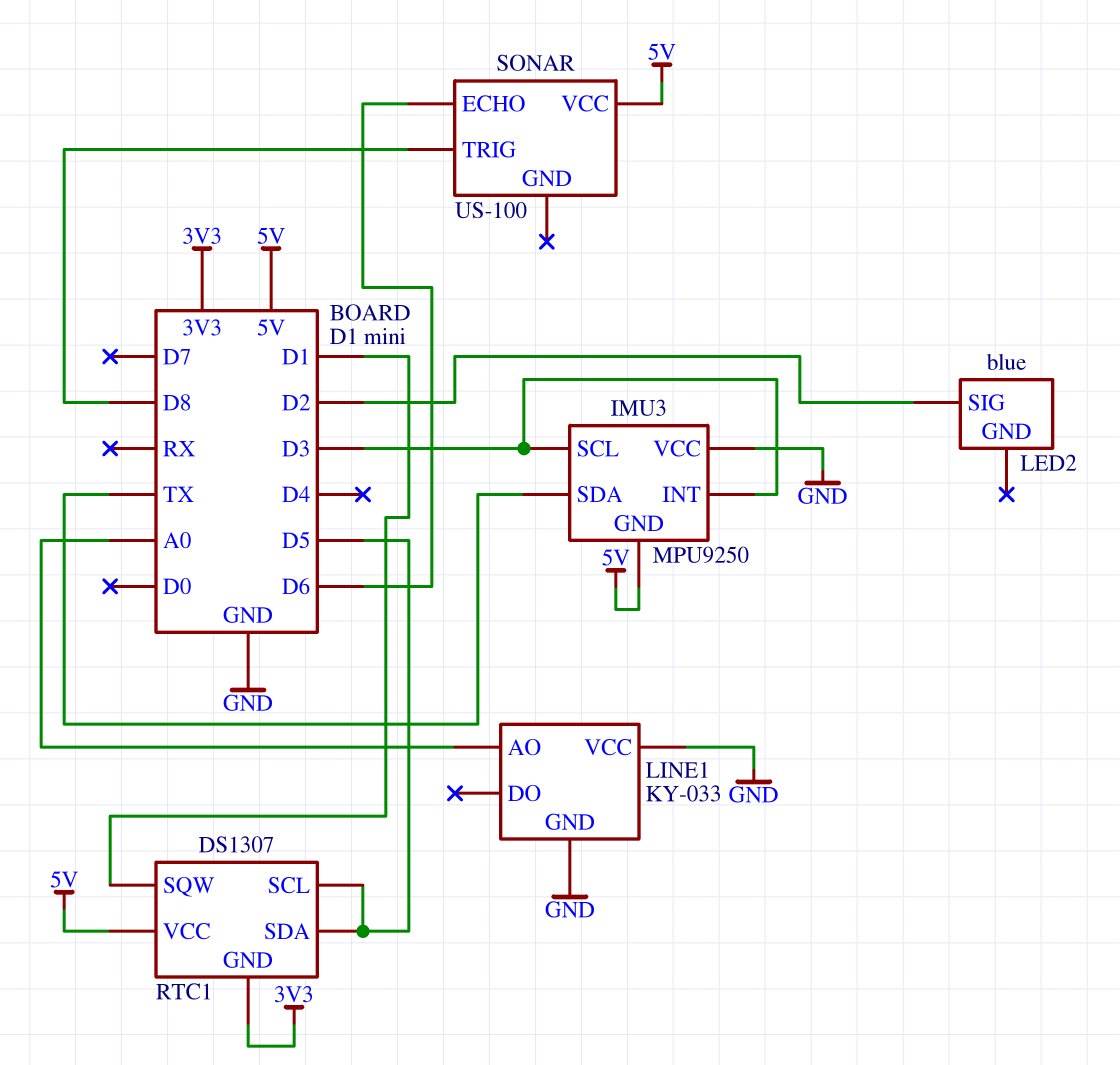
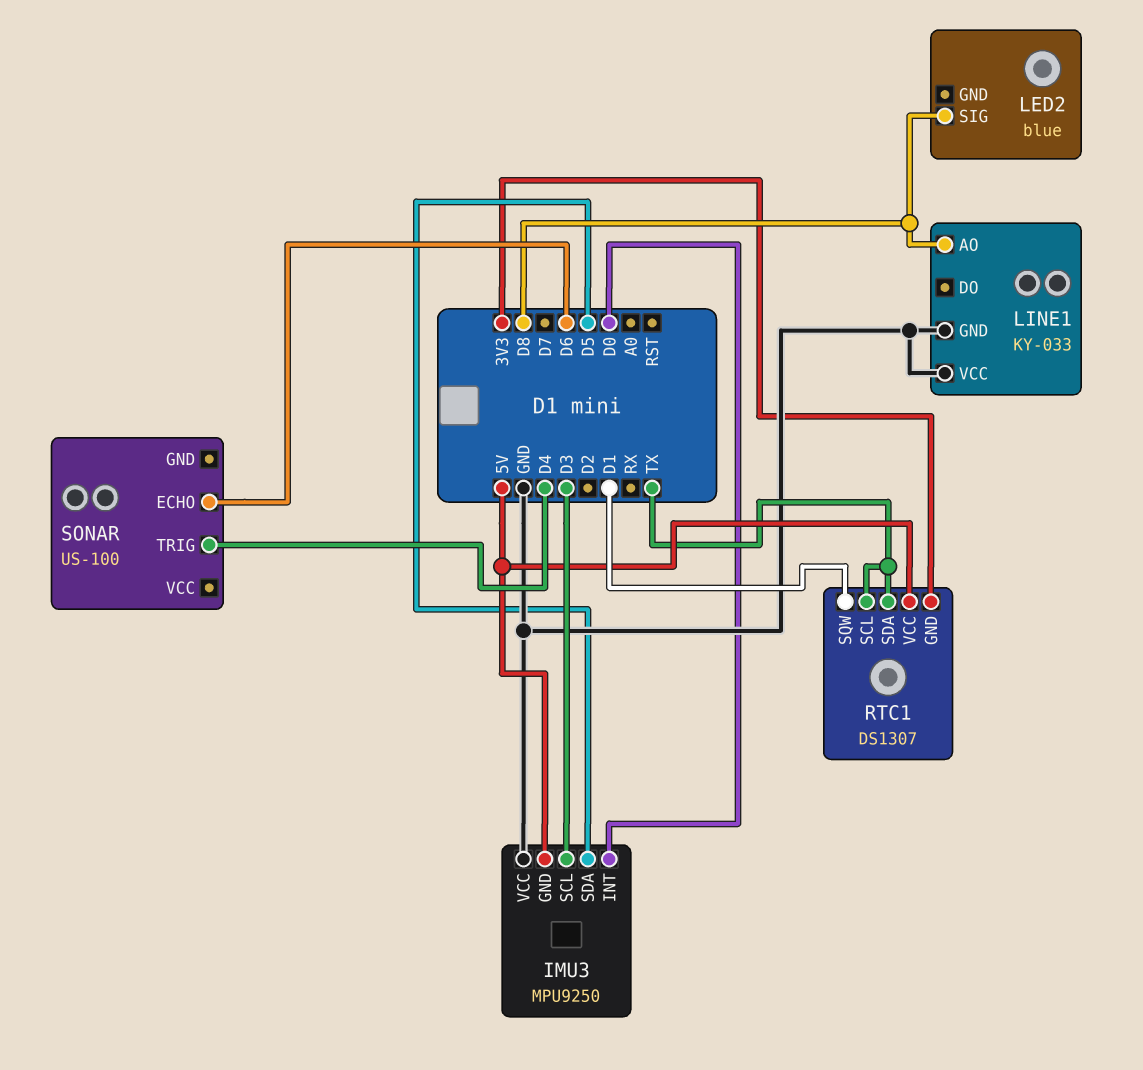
IMU3 pin INT: D3 -> D0
IMU3 pin SDA: TX -> D5
LED2 pin SIG: D2 -> D8
LINE1 pin AO: A0 -> D8
RTC1 pin SCL: D5 -> TX
RTC1 pin SDA: D5 -> TX
SONAR pin TRIG: D8 -> D4
SONAR pin VCC: 5V -> none

